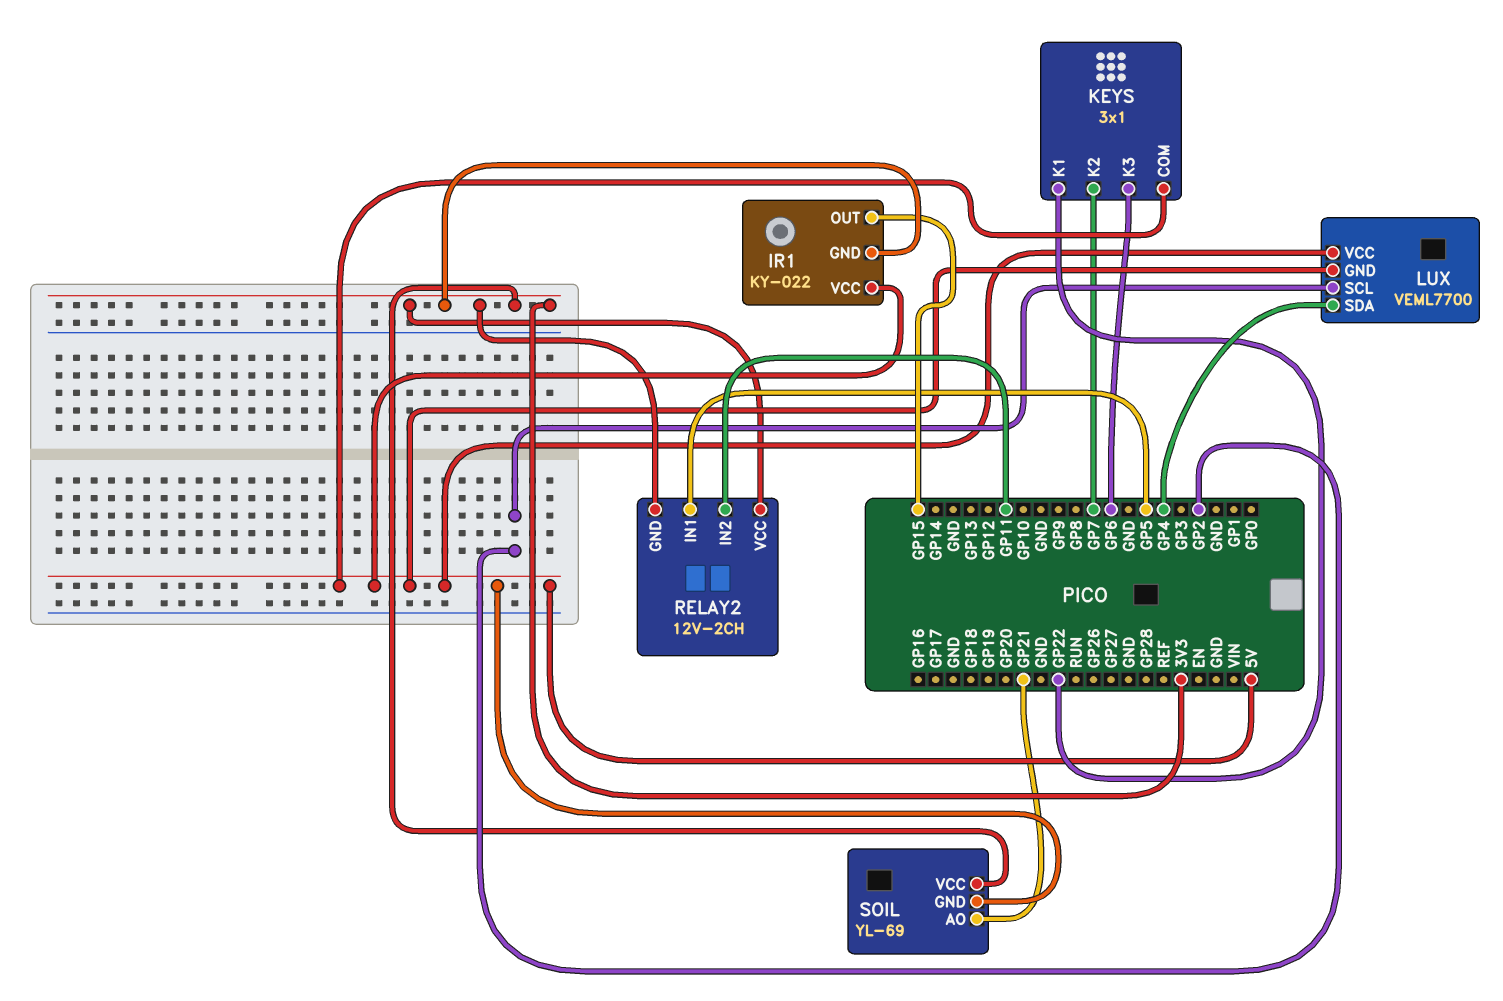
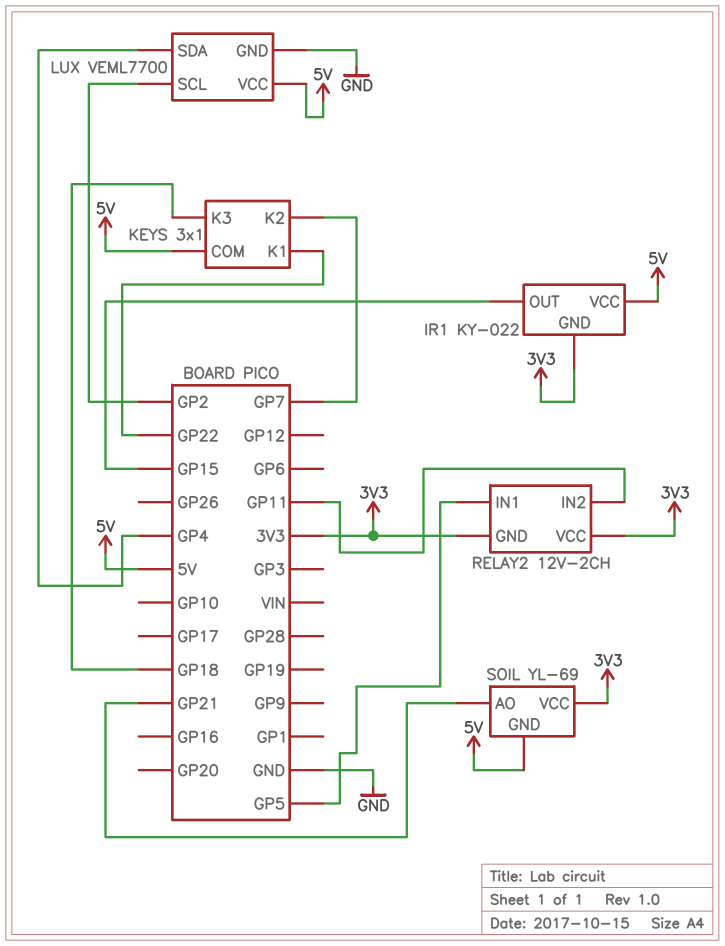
KEYS pin K3: GP6 -> GP18
LUX pin GND: 5V -> GND

